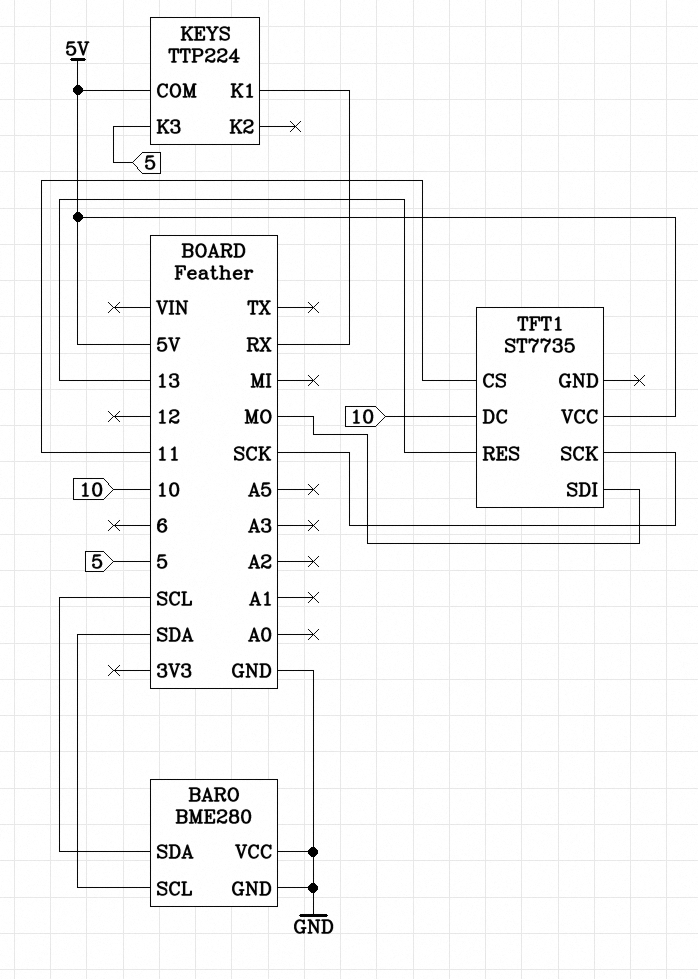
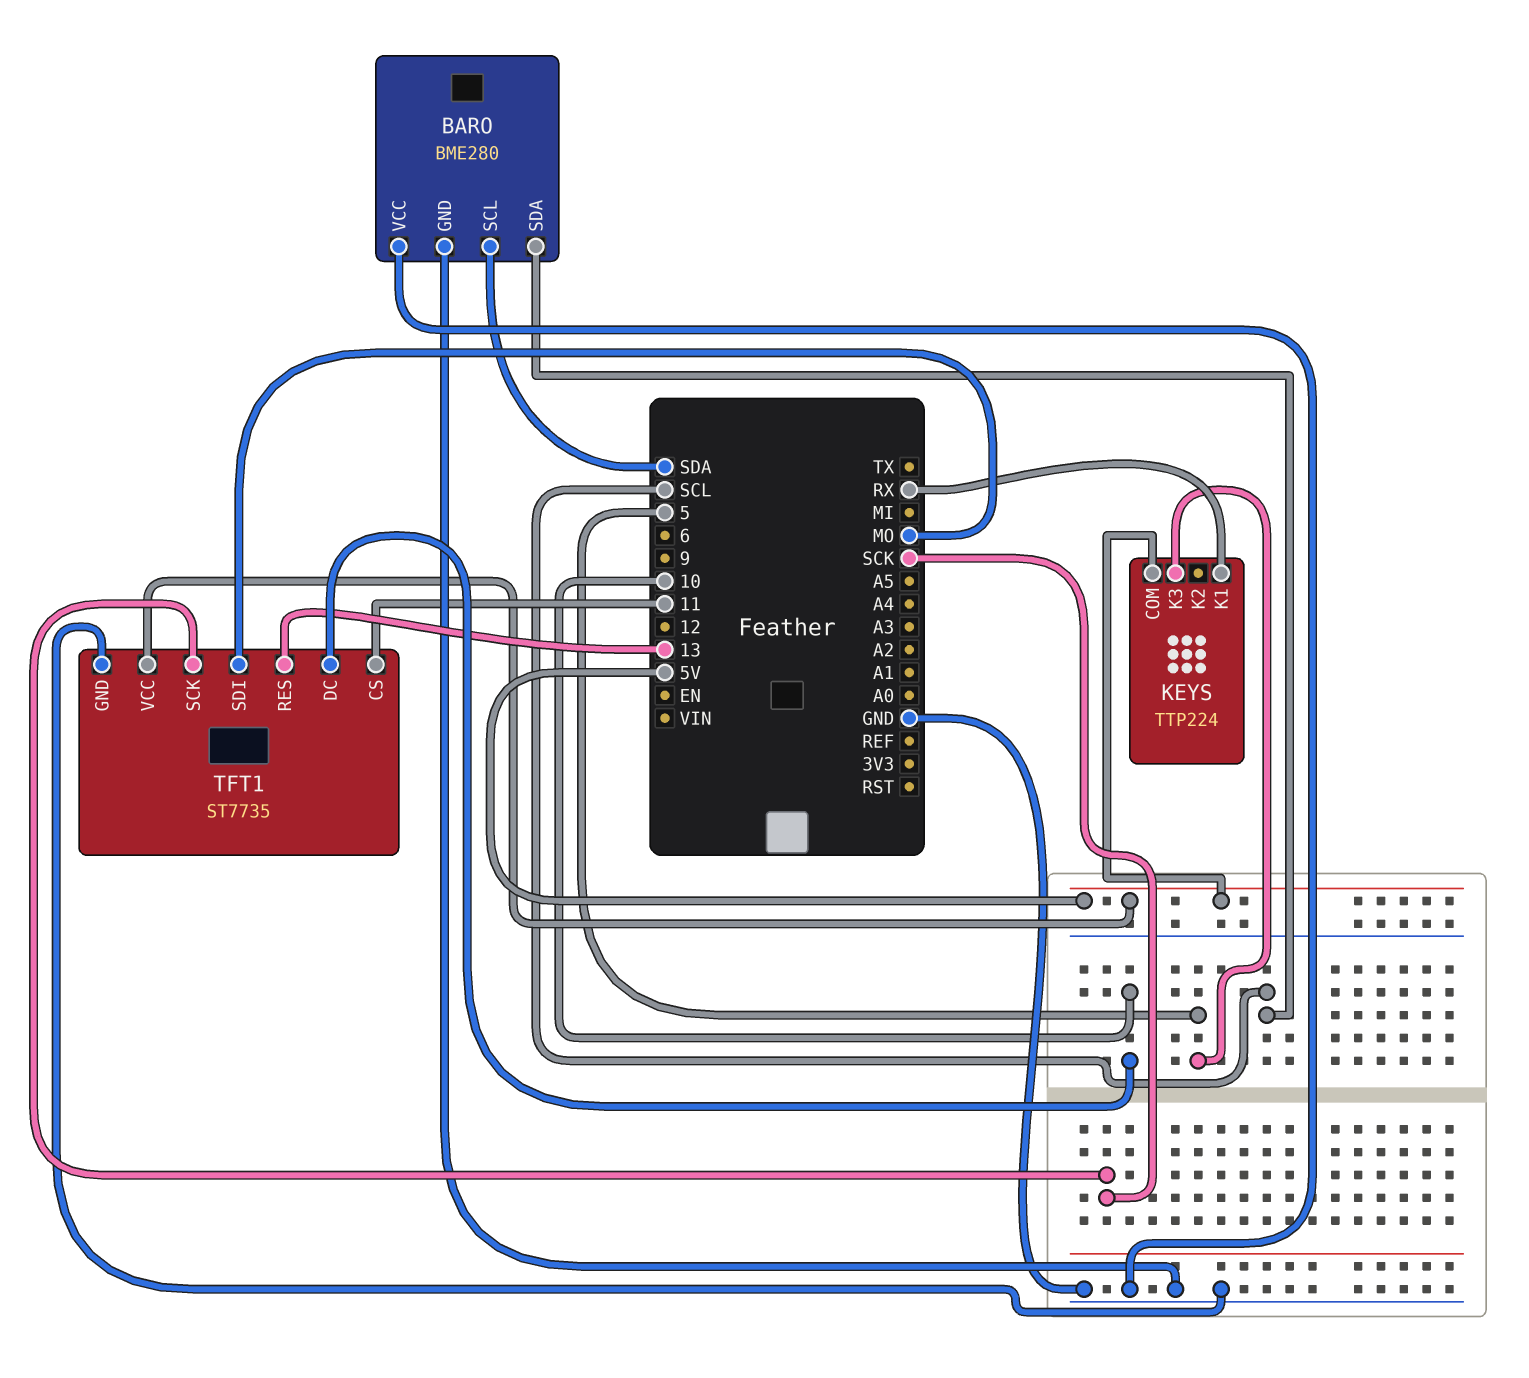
TFT1 pin GND: none -> GND

